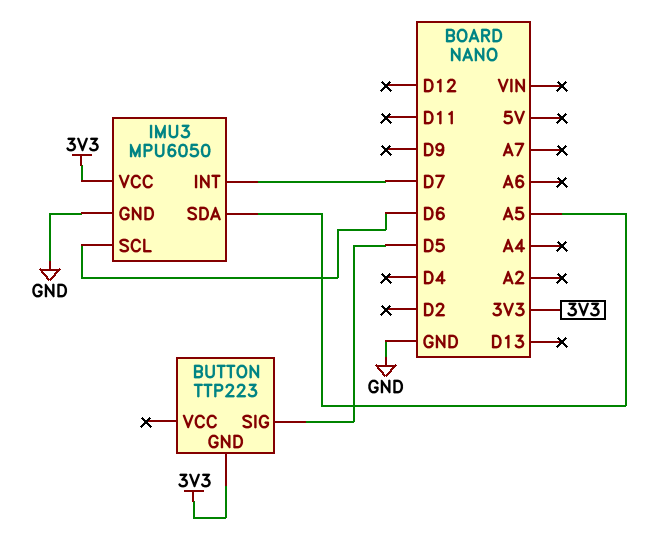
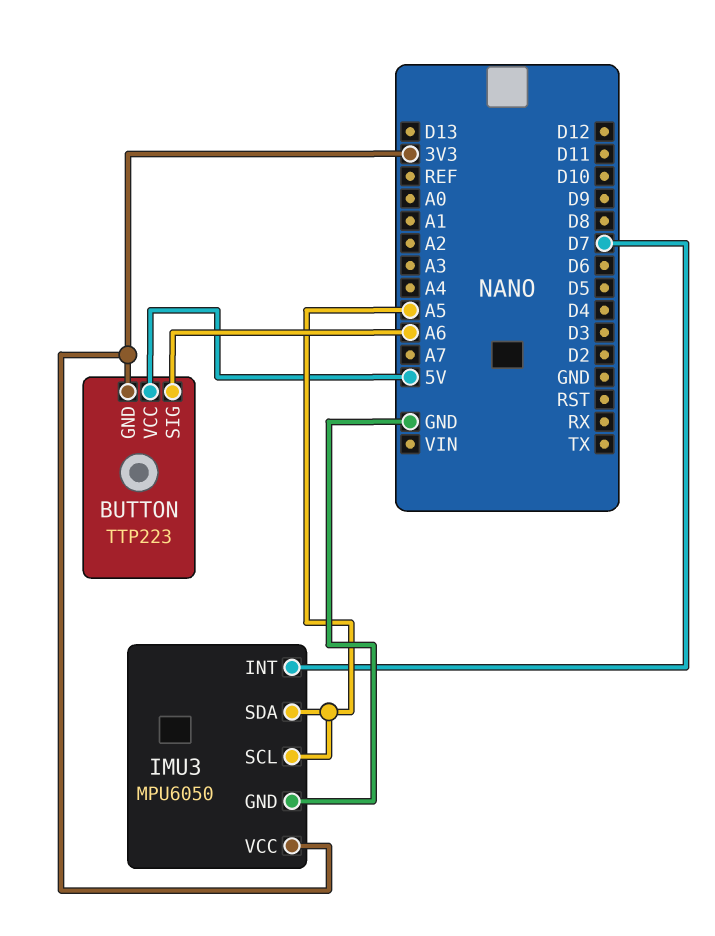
BUTTON pin SIG: D5 -> A6
BUTTON pin VCC: none -> 5V
IMU3 pin SCL: D6 -> A5

